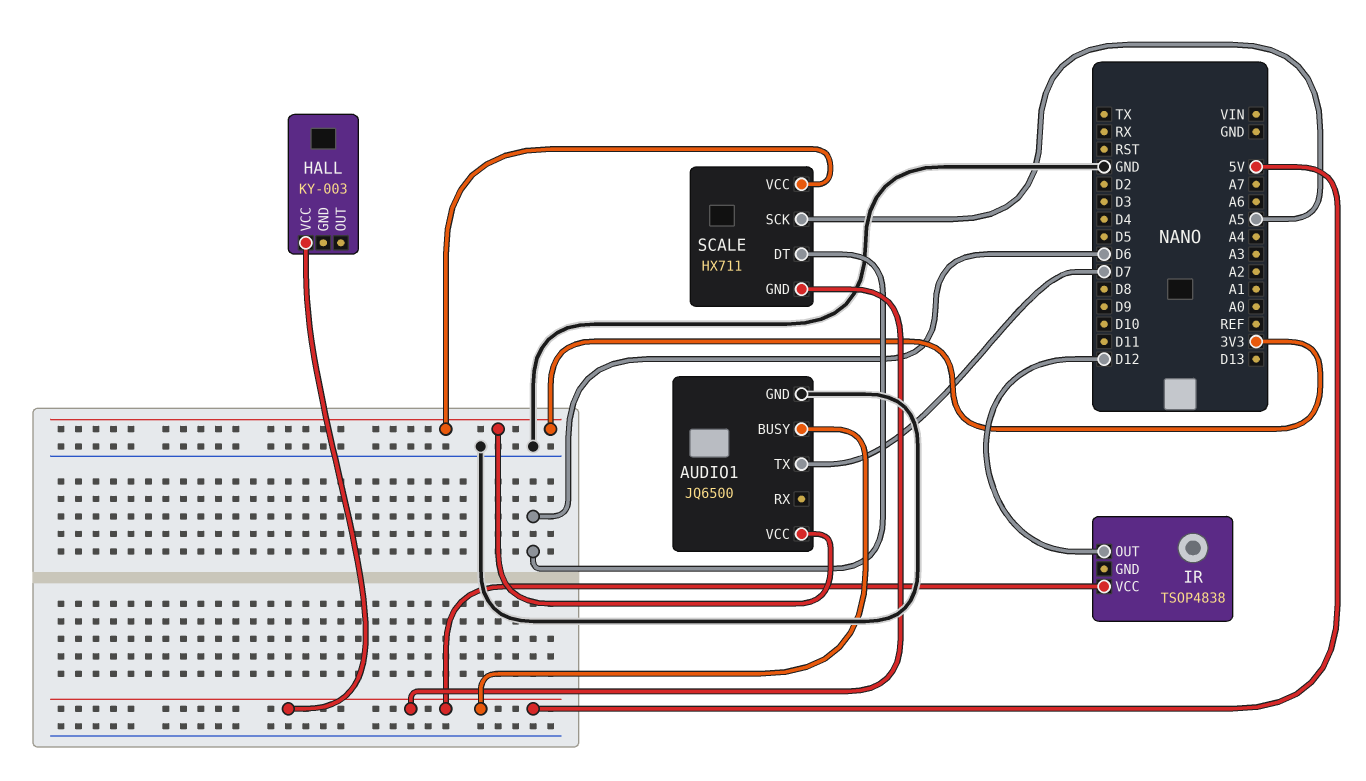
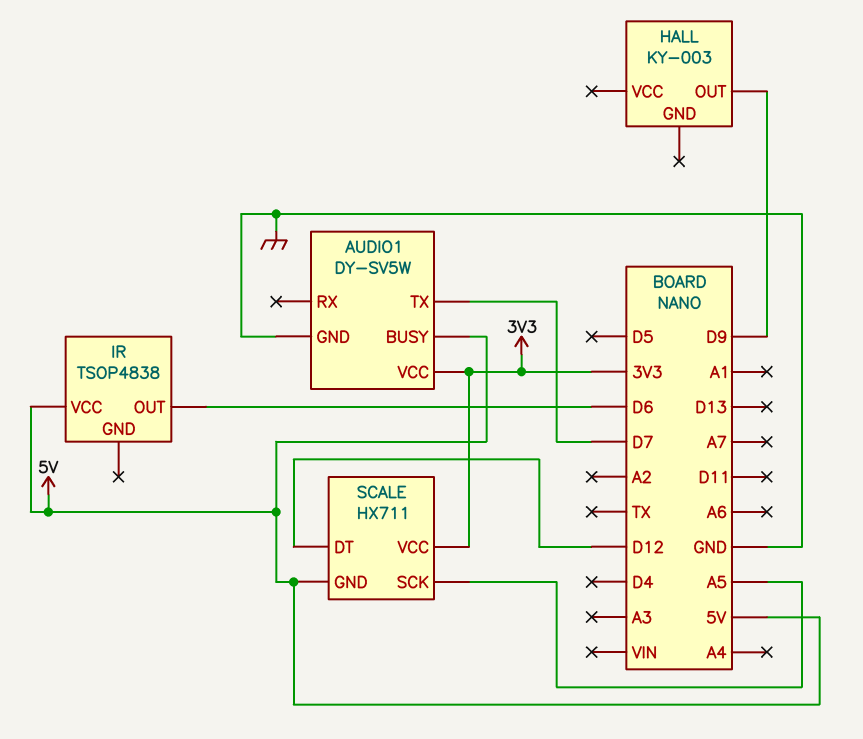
AUDIO1: JQ6500 -> DY-SV5W
HALL pin OUT: none -> D9
HALL pin VCC: 5V -> none
IR pin OUT: D12 -> D6
SCALE pin DT: D6 -> D12

